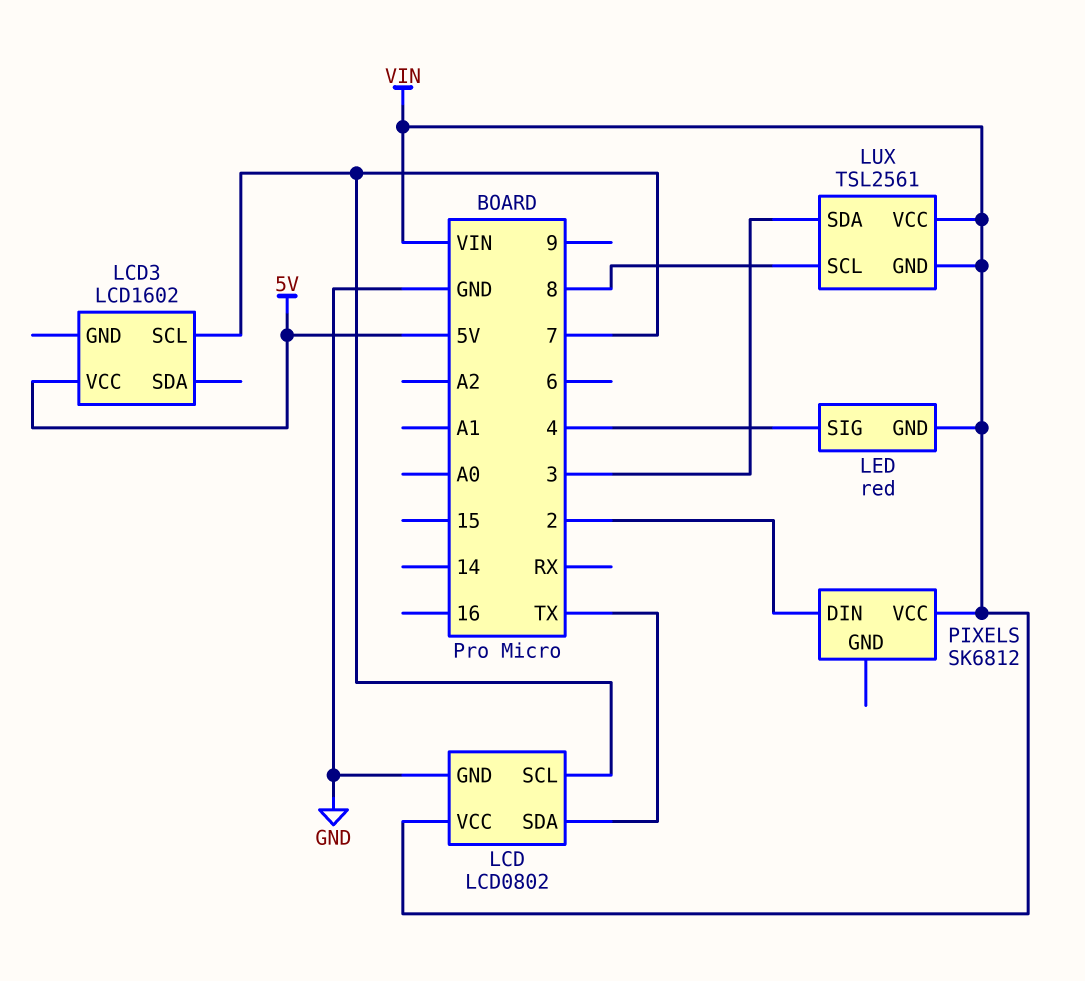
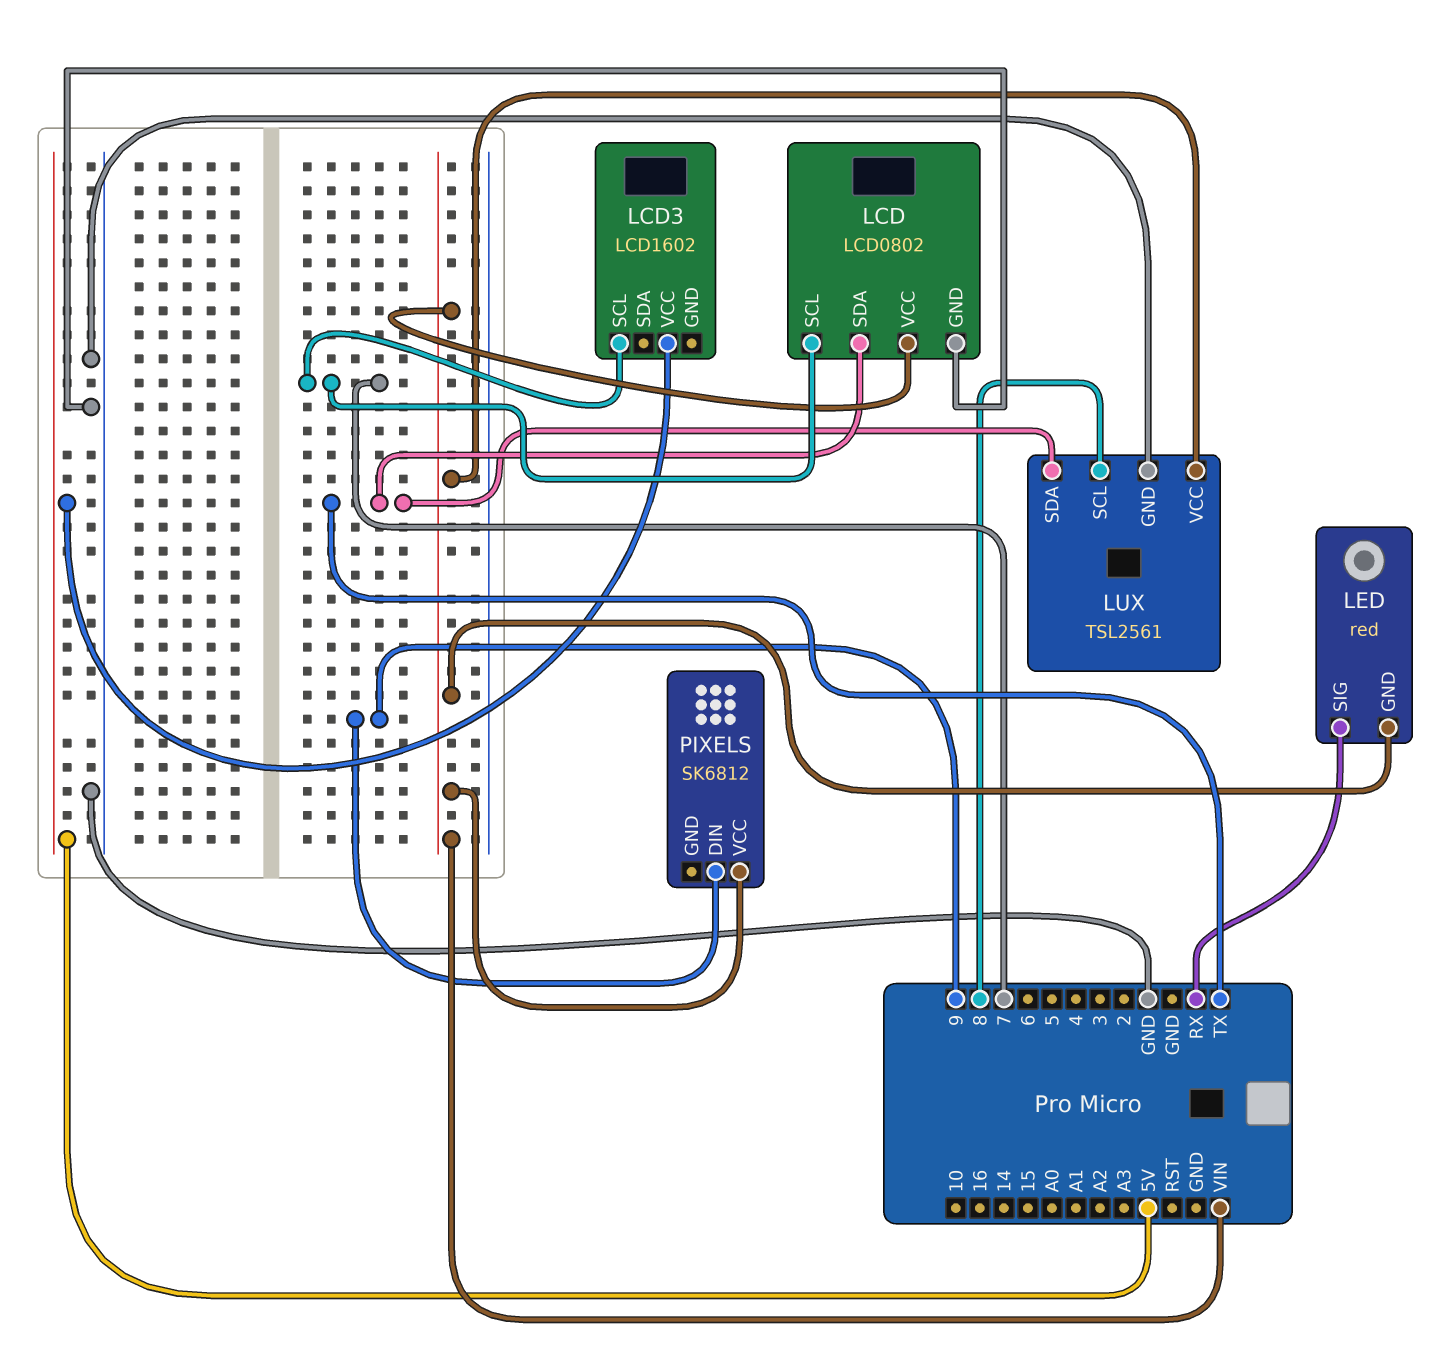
LED pin SIG: 4 -> RX
LUX pin GND: VIN -> GND
LUX pin SDA: 3 -> TX
PIXELS pin DIN: 2 -> 9

